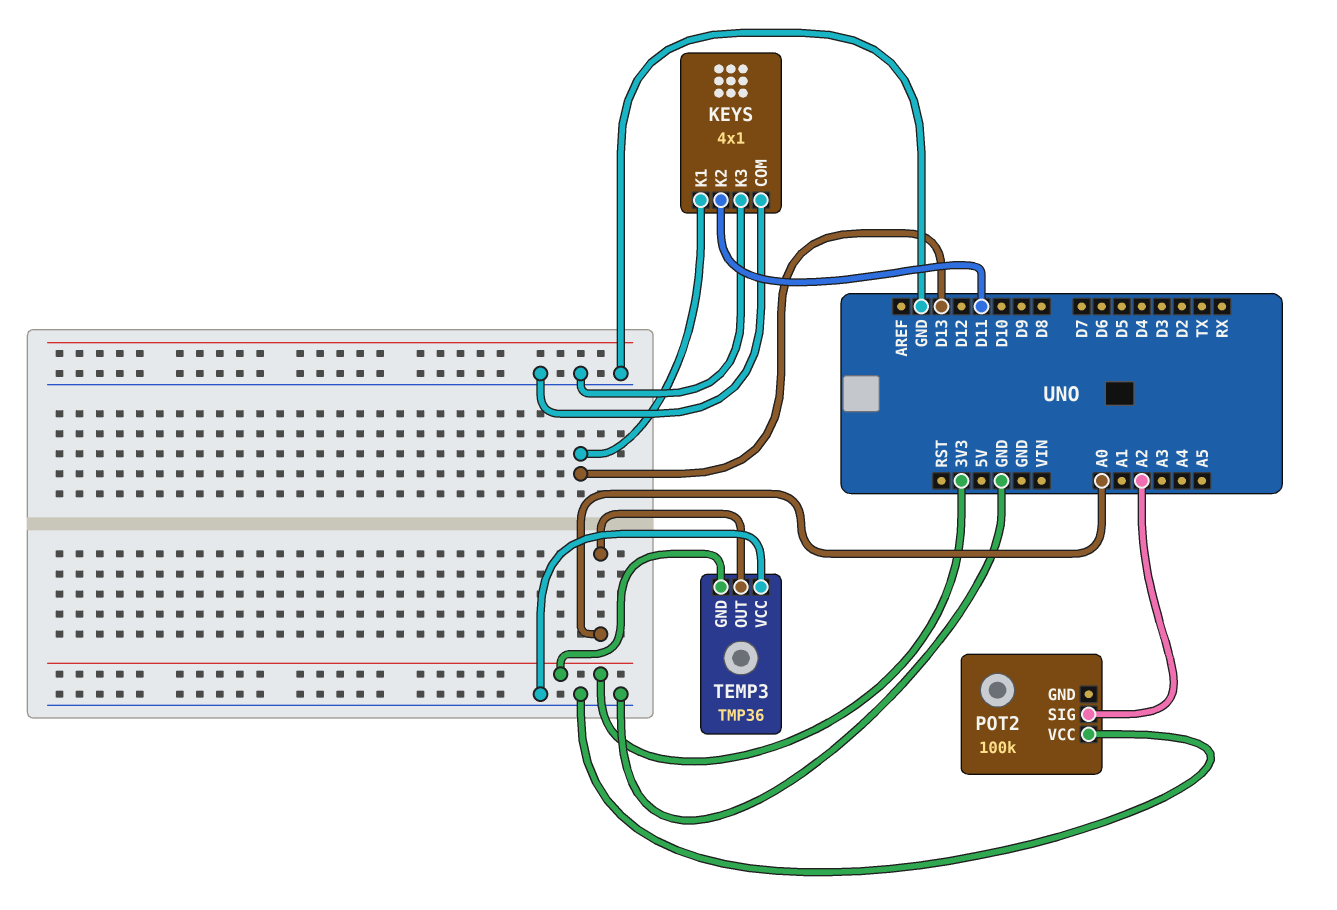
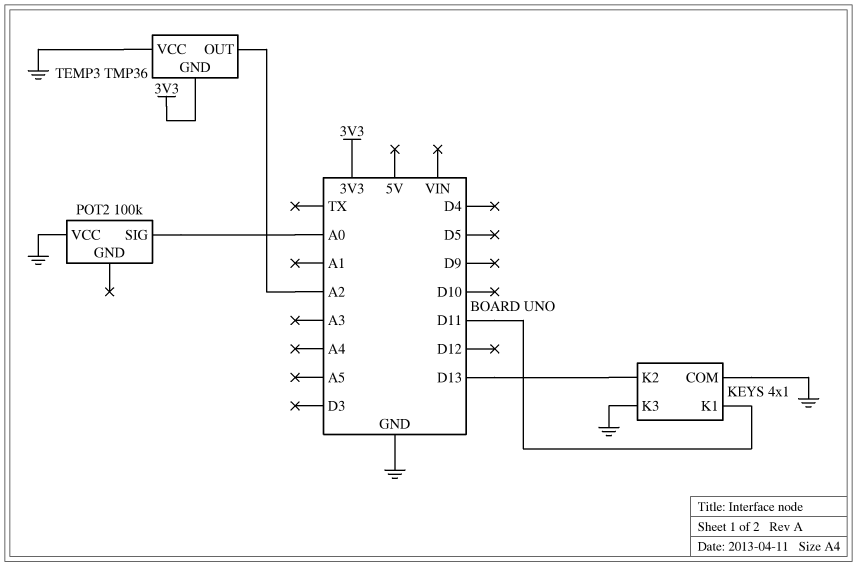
KEYS pin K1: D13 -> D11
KEYS pin K2: D11 -> D13
POT2 pin SIG: A2 -> A0
TEMP3 pin OUT: A0 -> A2

